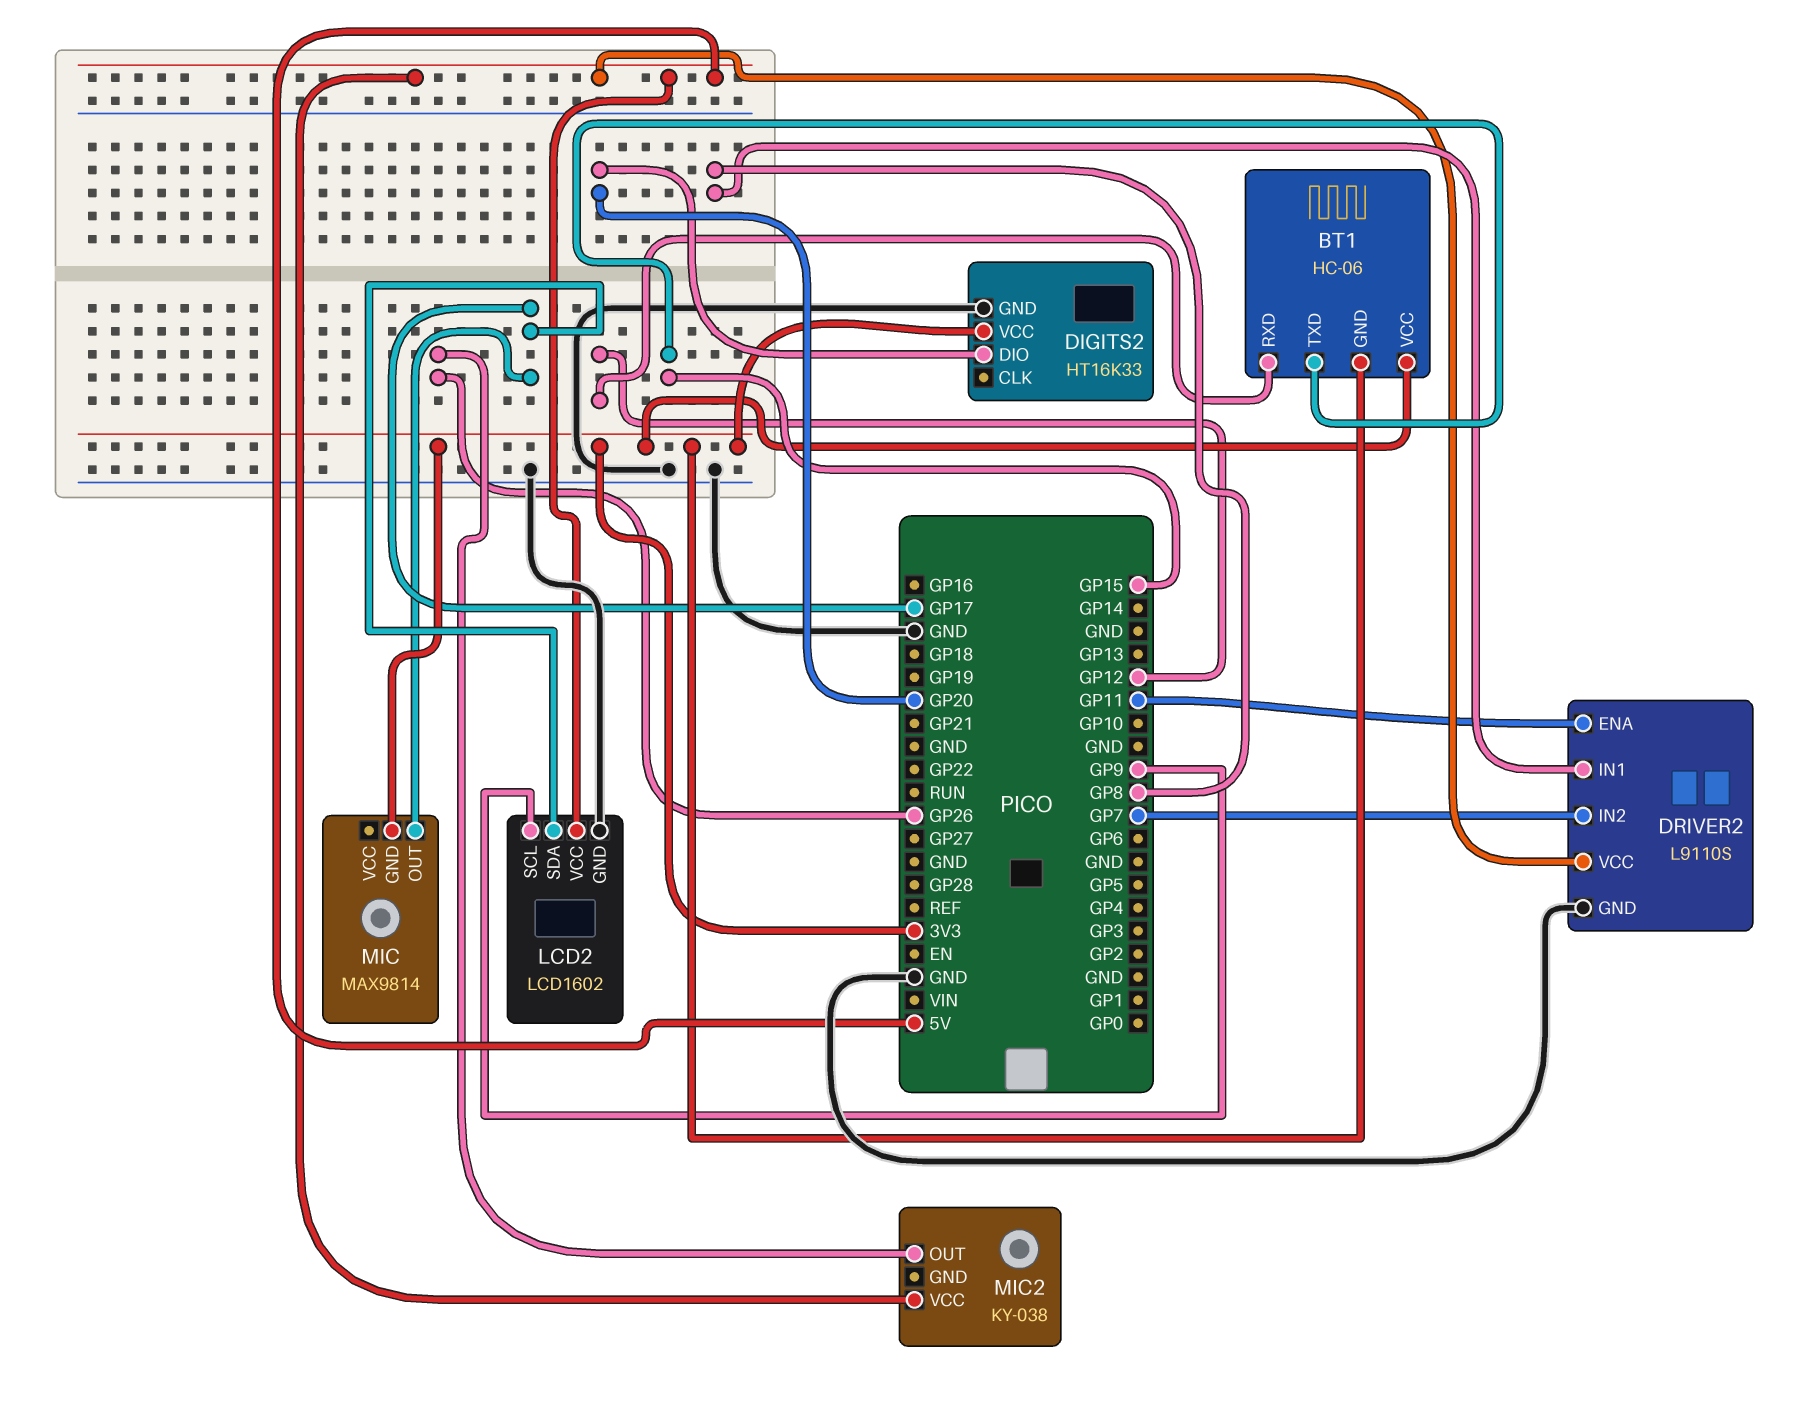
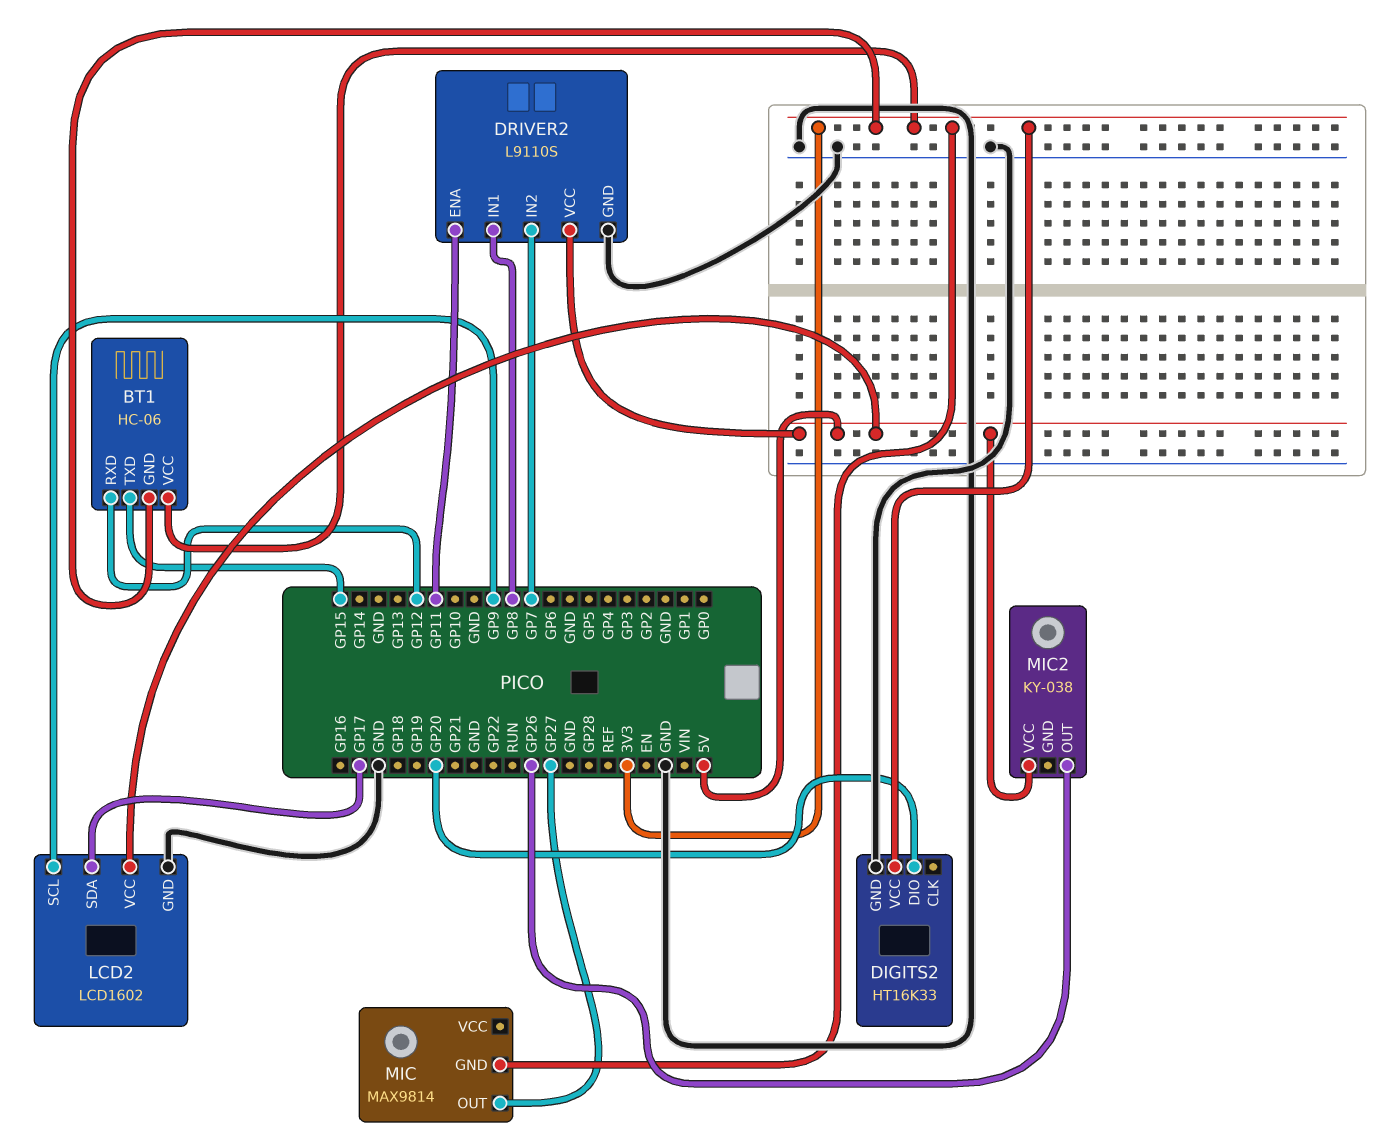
MIC pin OUT: GP17 -> GP27

